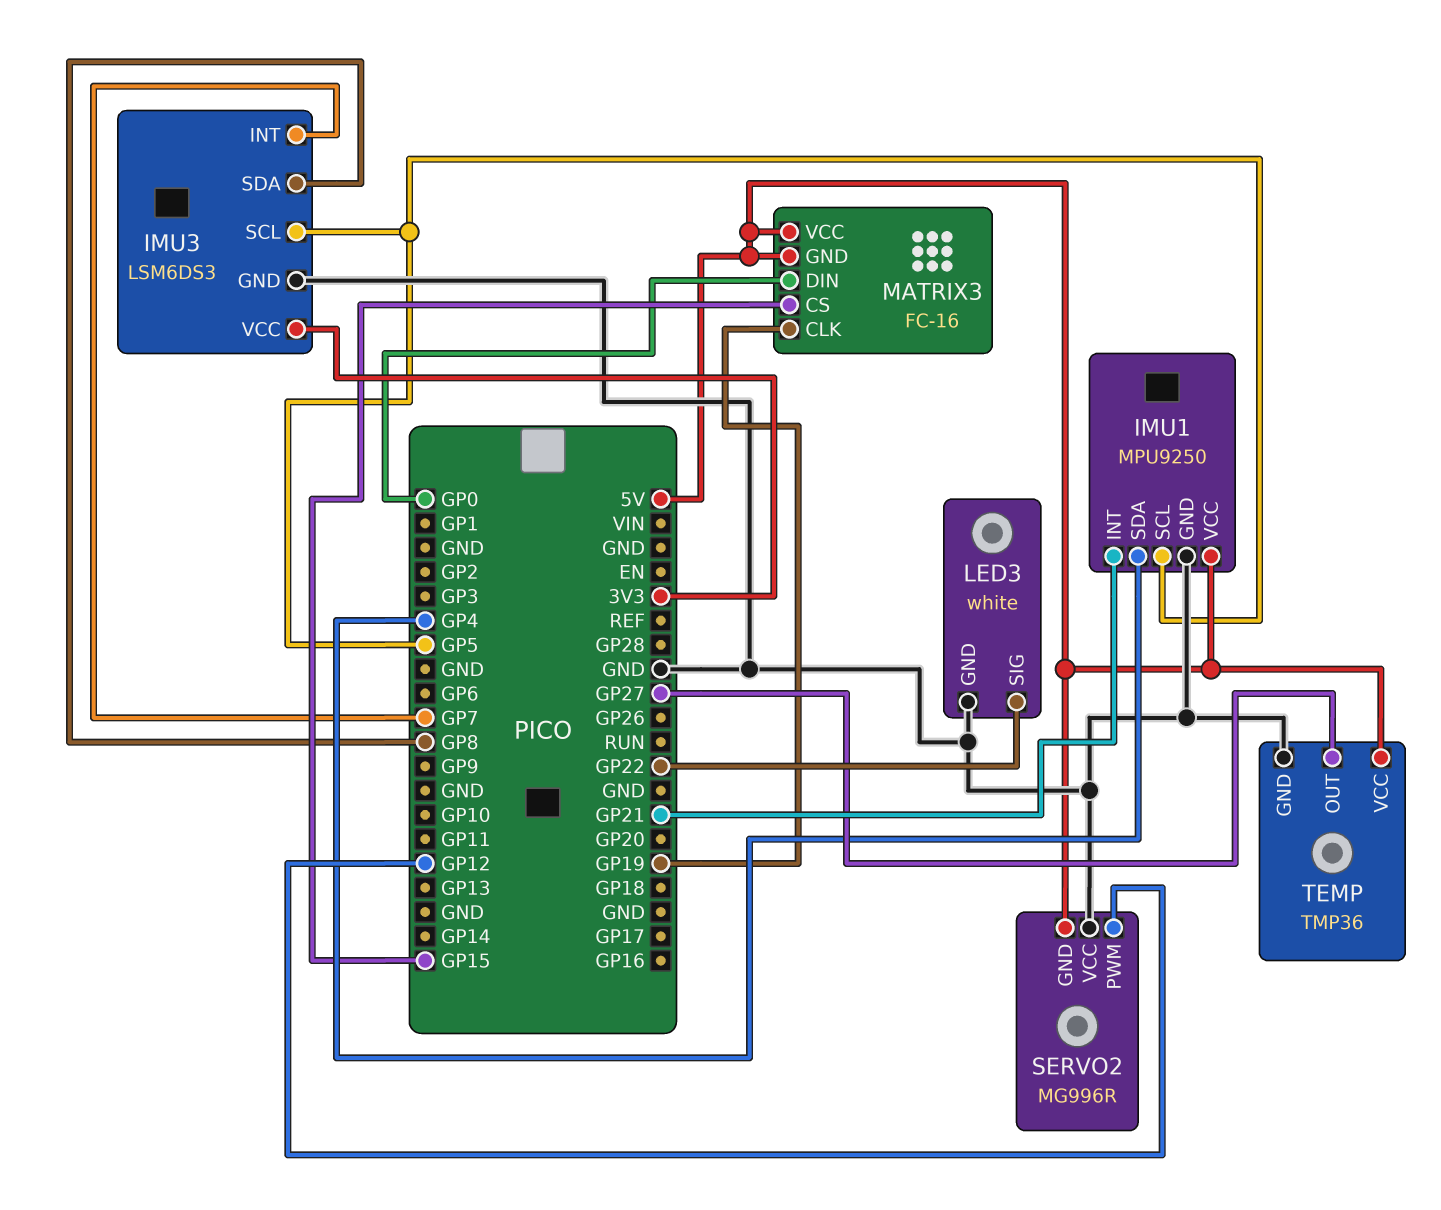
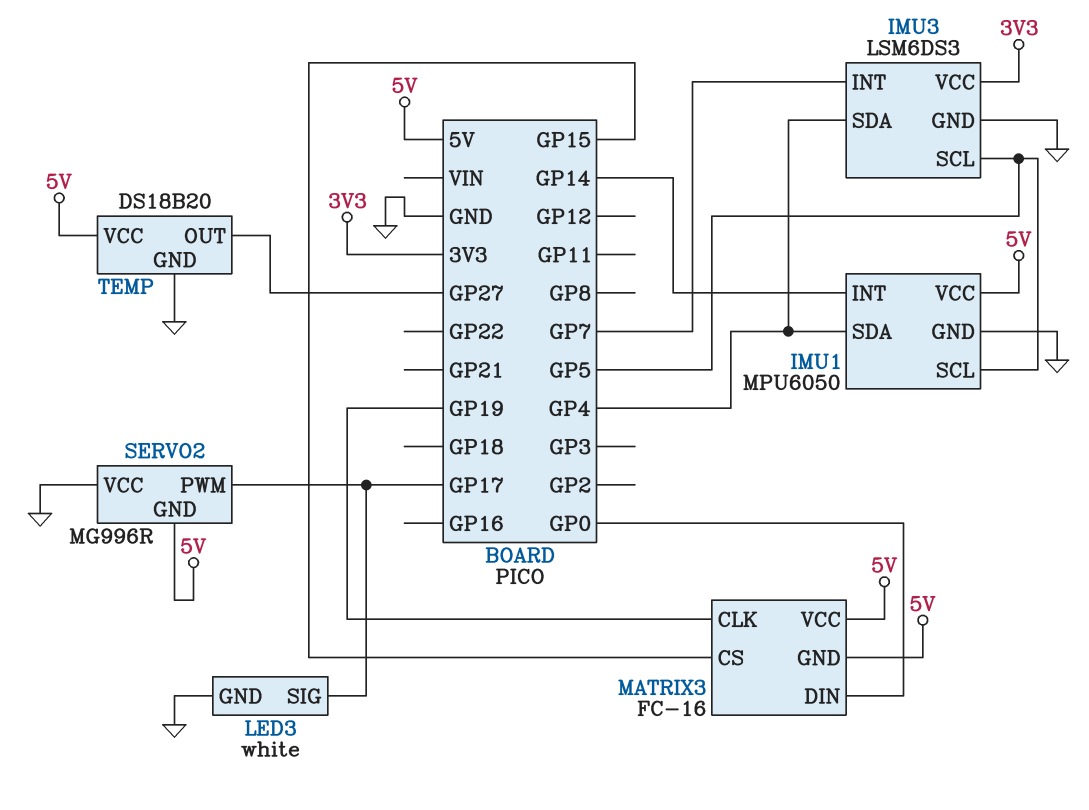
IMU1: MPU9250 -> MPU6050
IMU1 pin INT: GP21 -> GP14
IMU3 pin SDA: GP8 -> GP4
LED3 pin SIG: GP22 -> GP17
SERVO2 pin PWM: GP12 -> GP17
TEMP: TMP36 -> DS18B20

